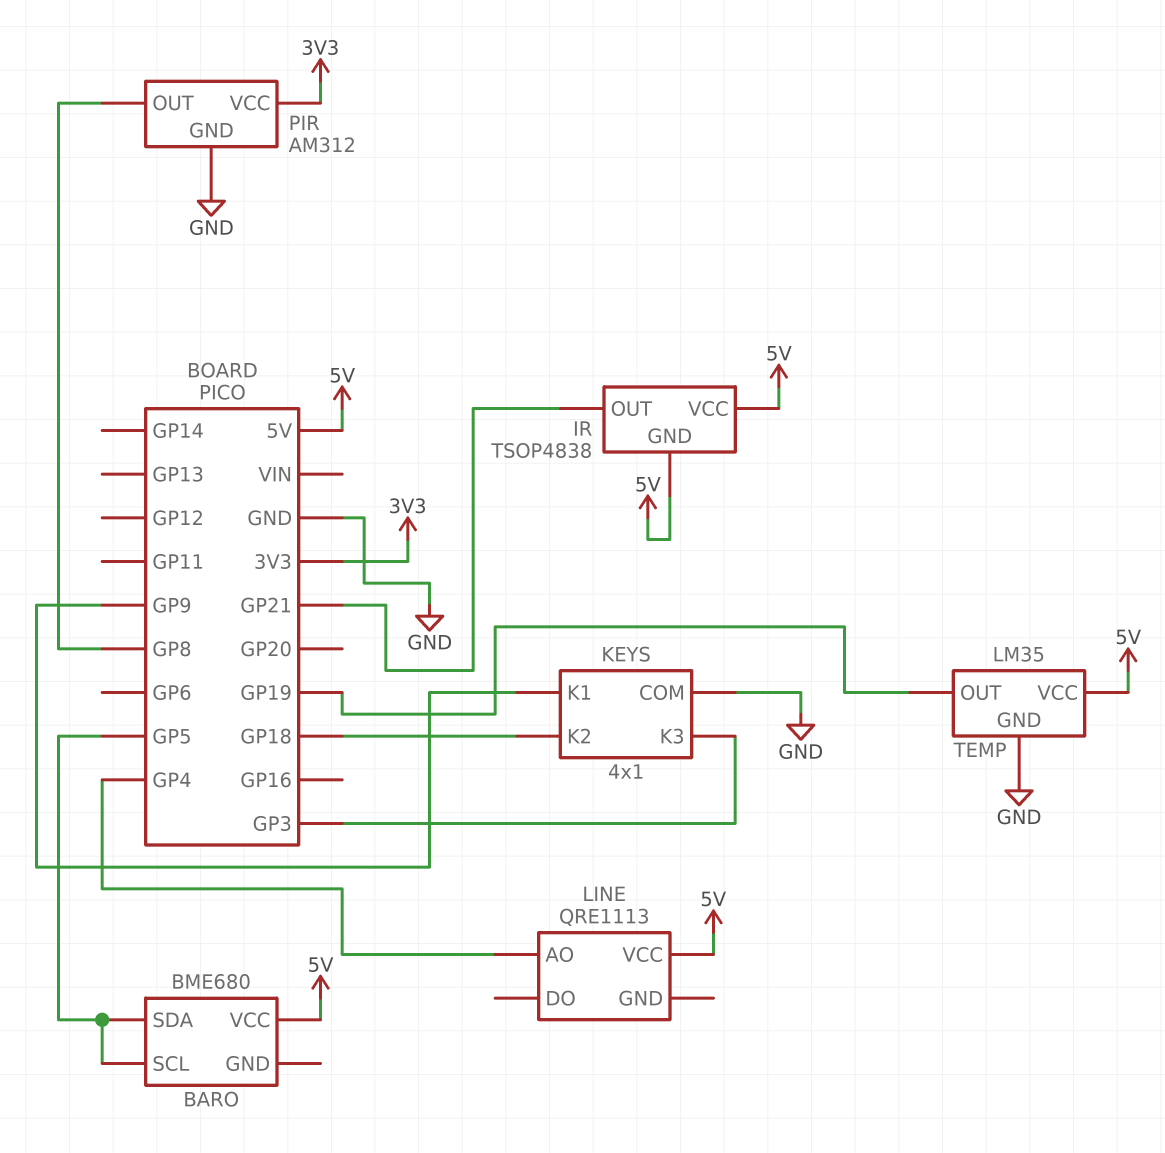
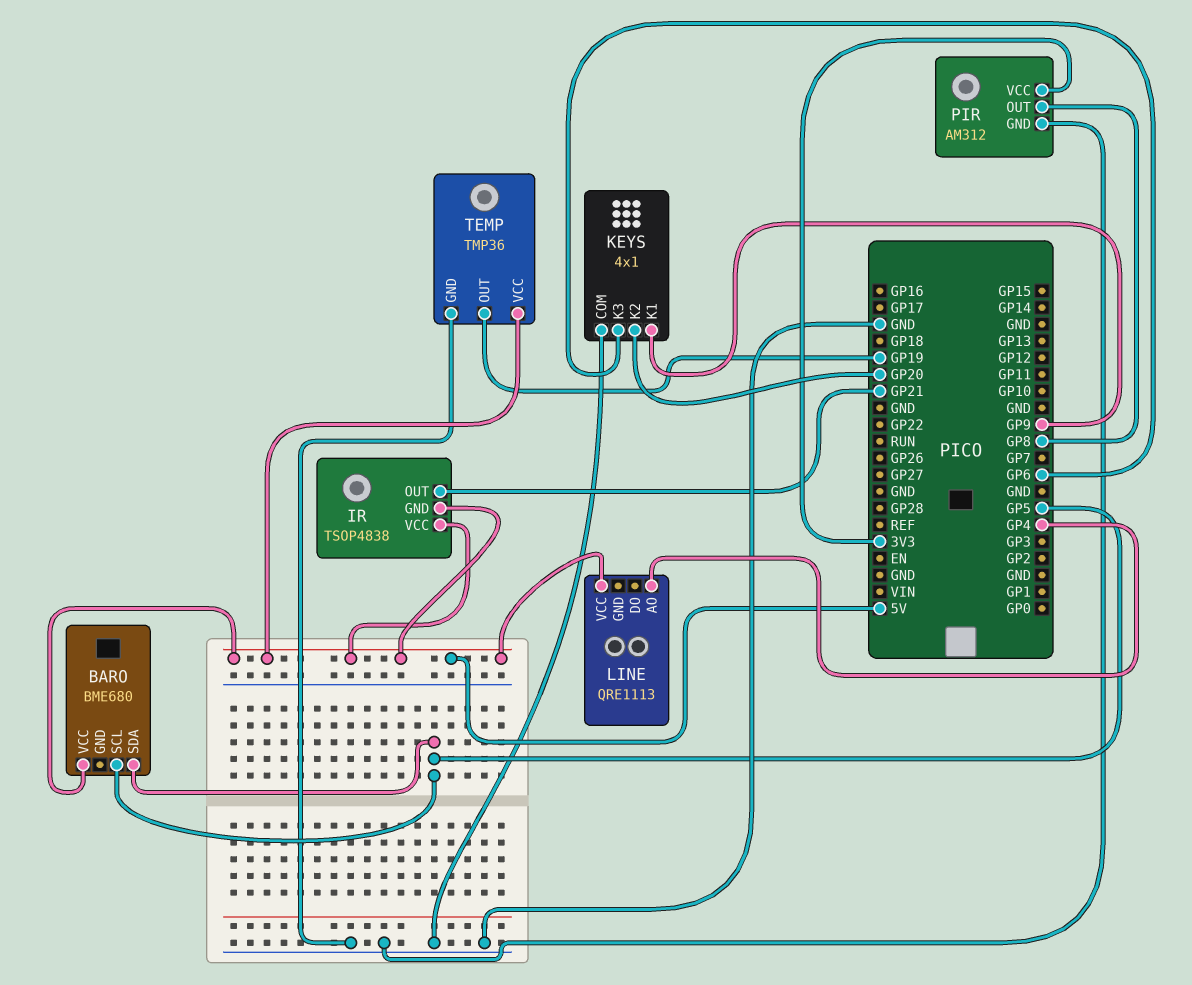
KEYS pin K2: GP18 -> GP20
KEYS pin K3: GP3 -> GP6
TEMP: LM35 -> TMP36

